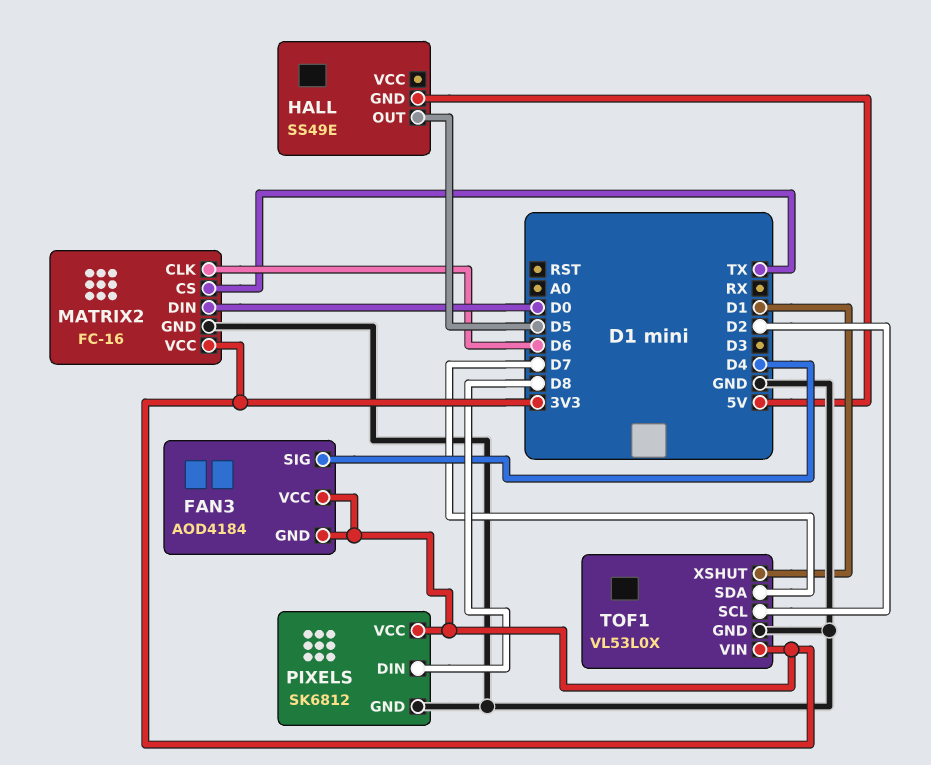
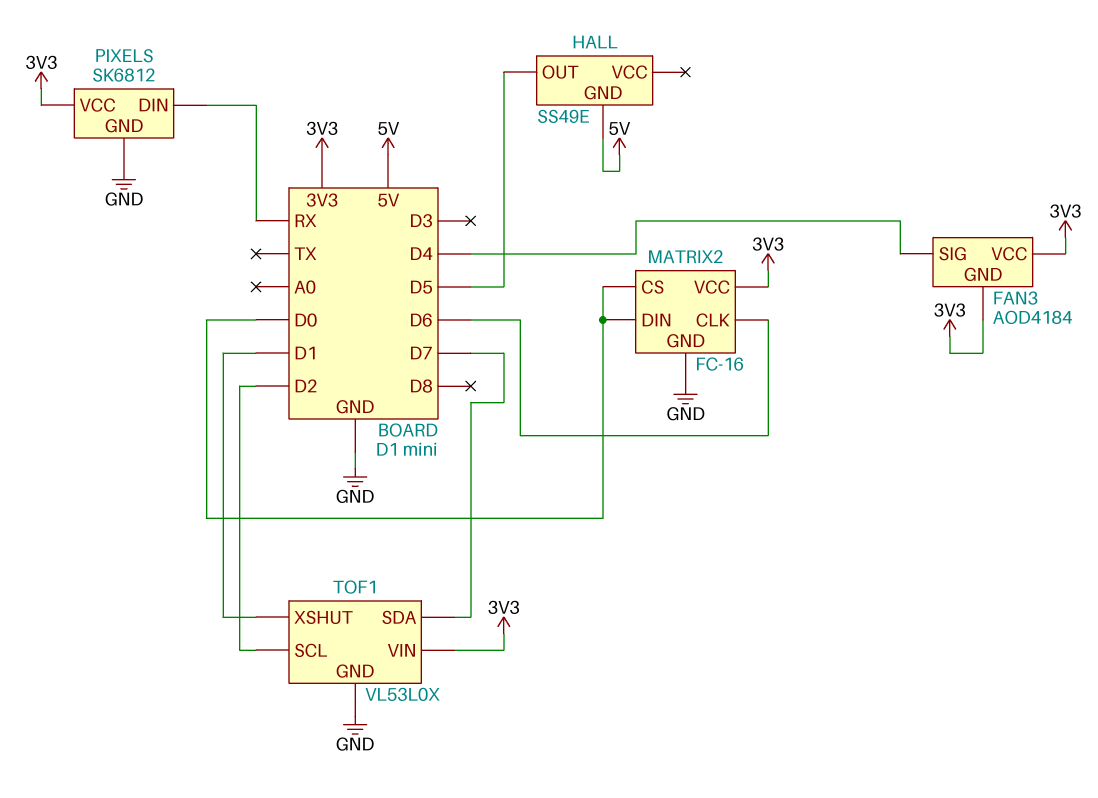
MATRIX2 pin CS: TX -> D0
PIXELS pin DIN: D8 -> RX

